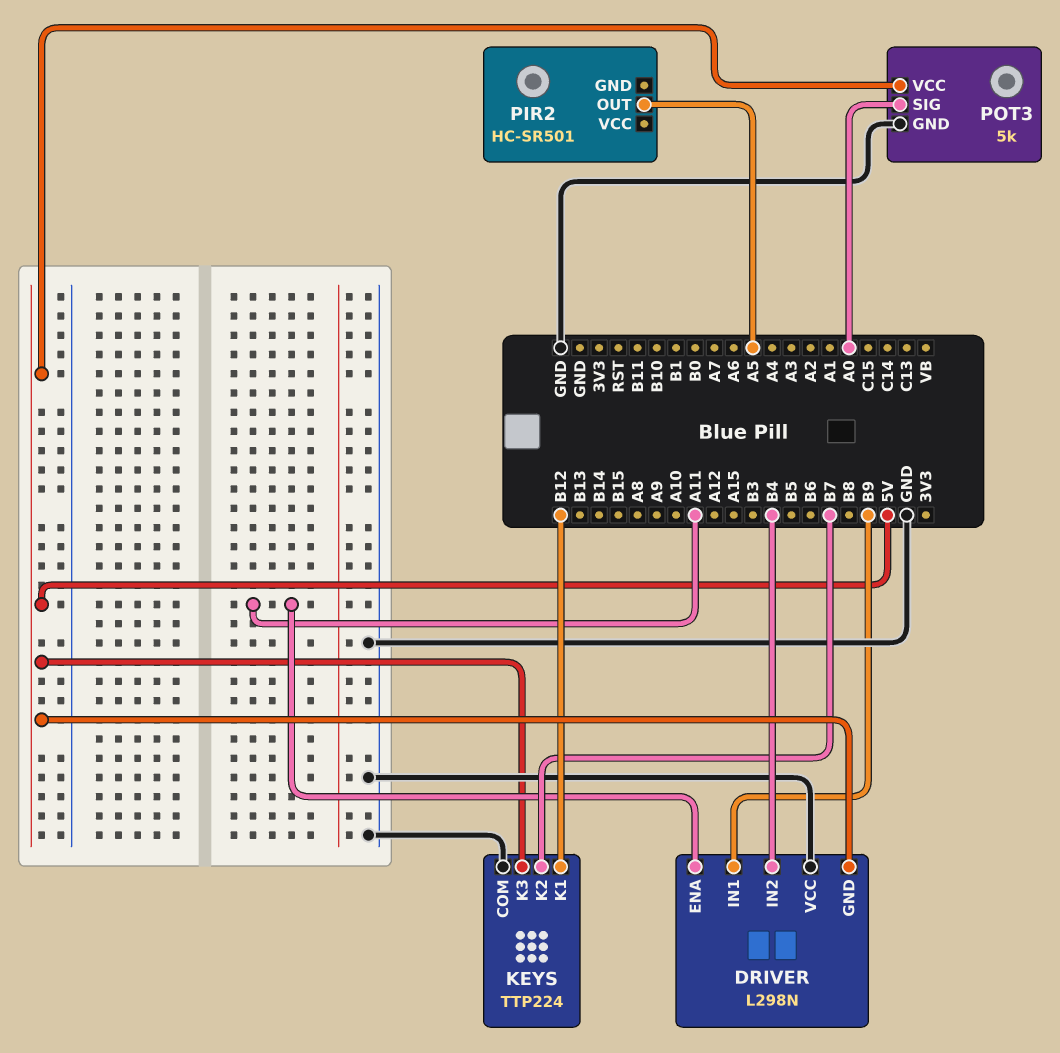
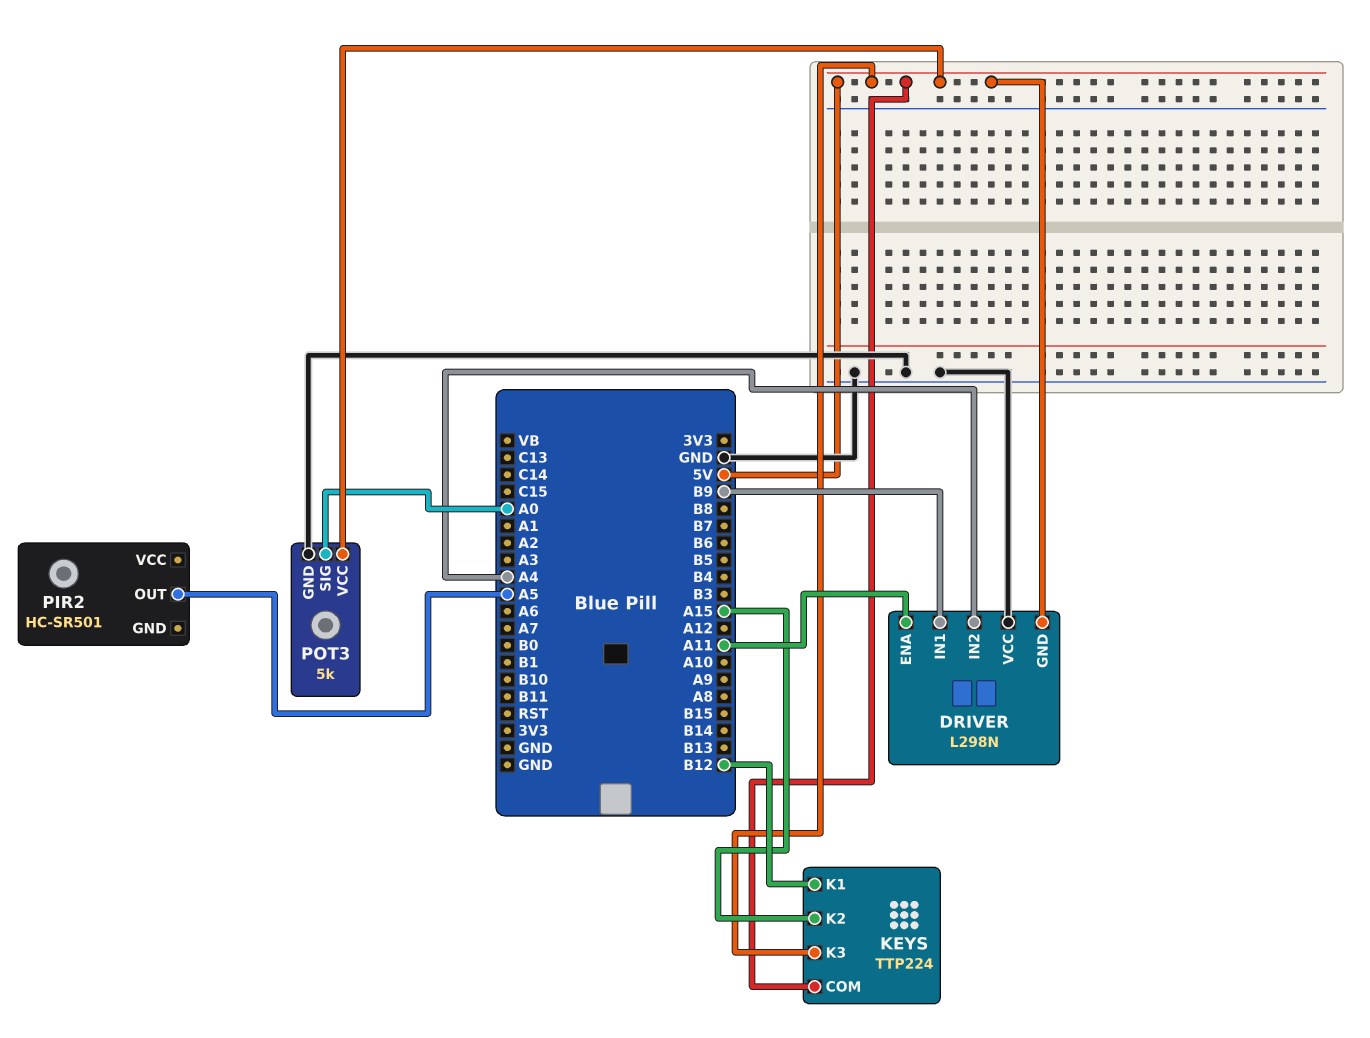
DRIVER pin IN2: B4 -> A4
KEYS pin COM: GND -> 5V
KEYS pin K2: B7 -> A15

